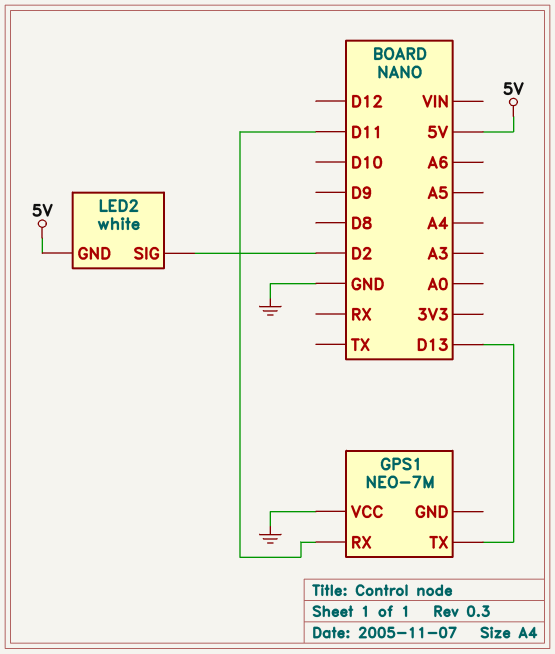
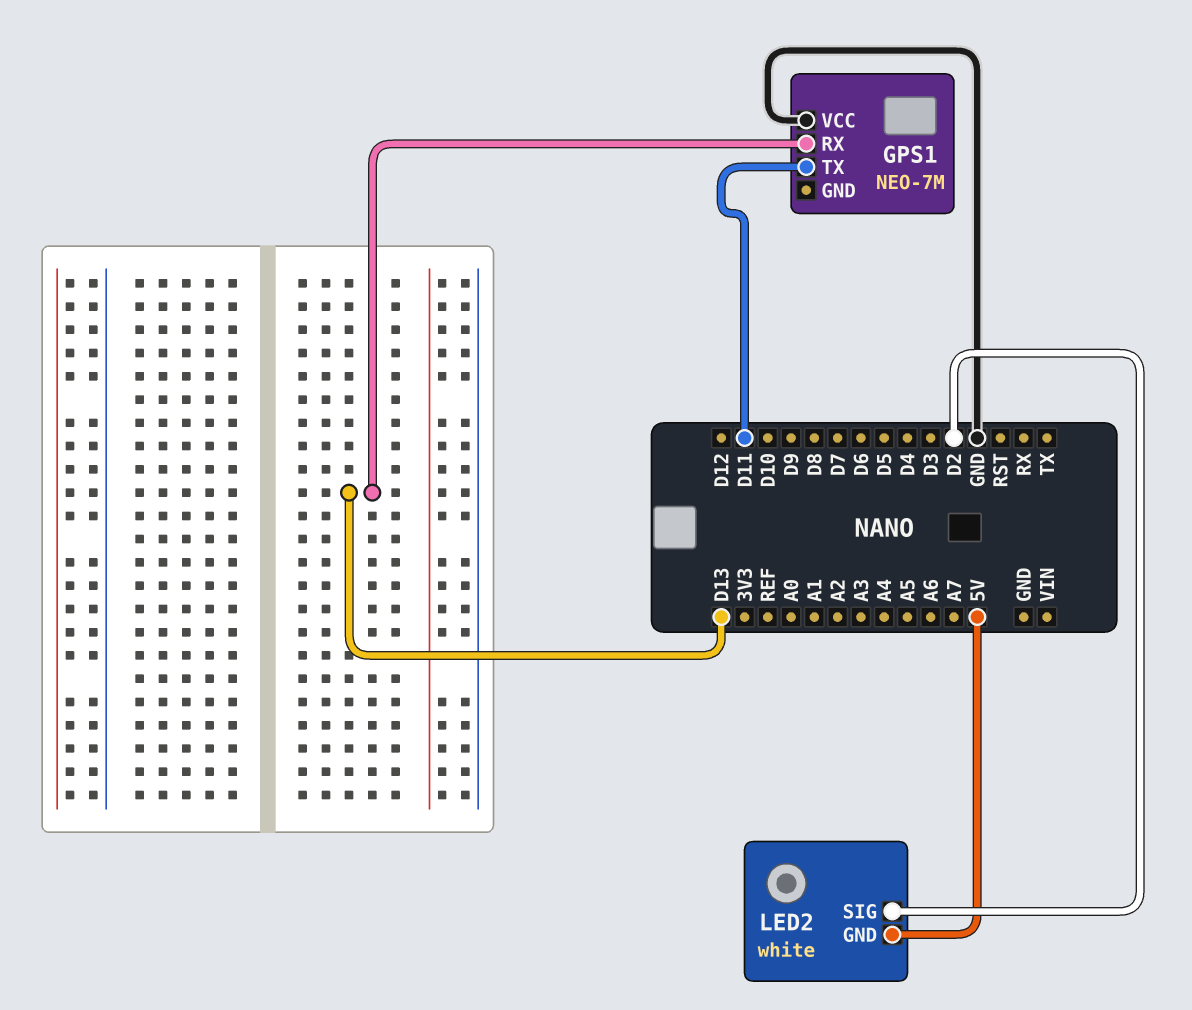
GPS1 pin RX: D11 -> D13
GPS1 pin TX: D13 -> D11

